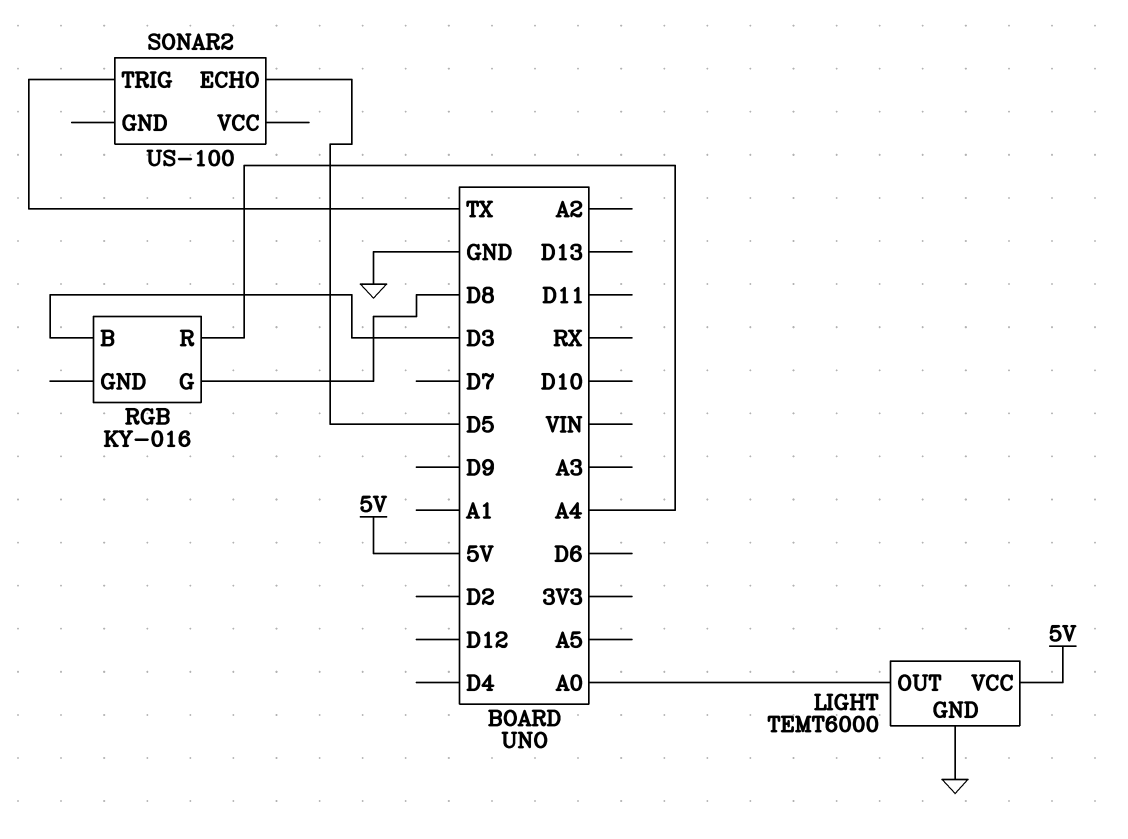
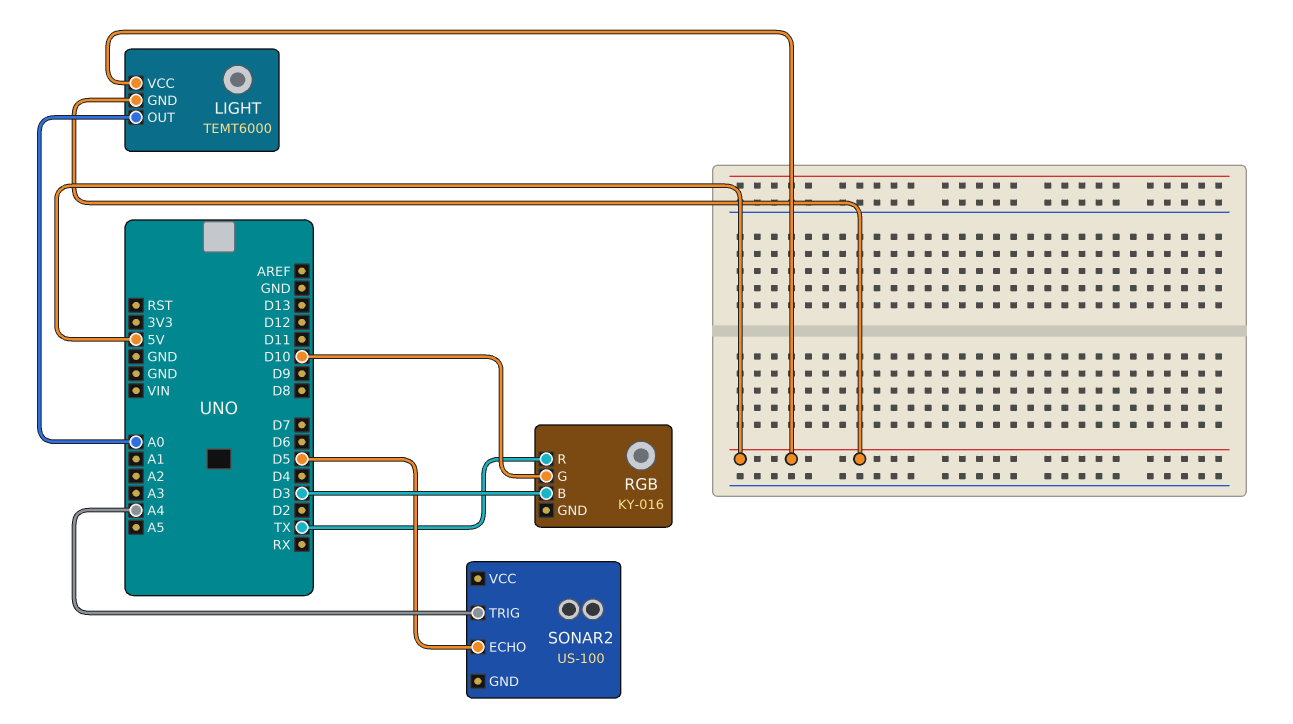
LIGHT pin GND: GND -> 5V
RGB pin G: D8 -> D10
RGB pin R: A4 -> TX
SONAR2 pin TRIG: TX -> A4

